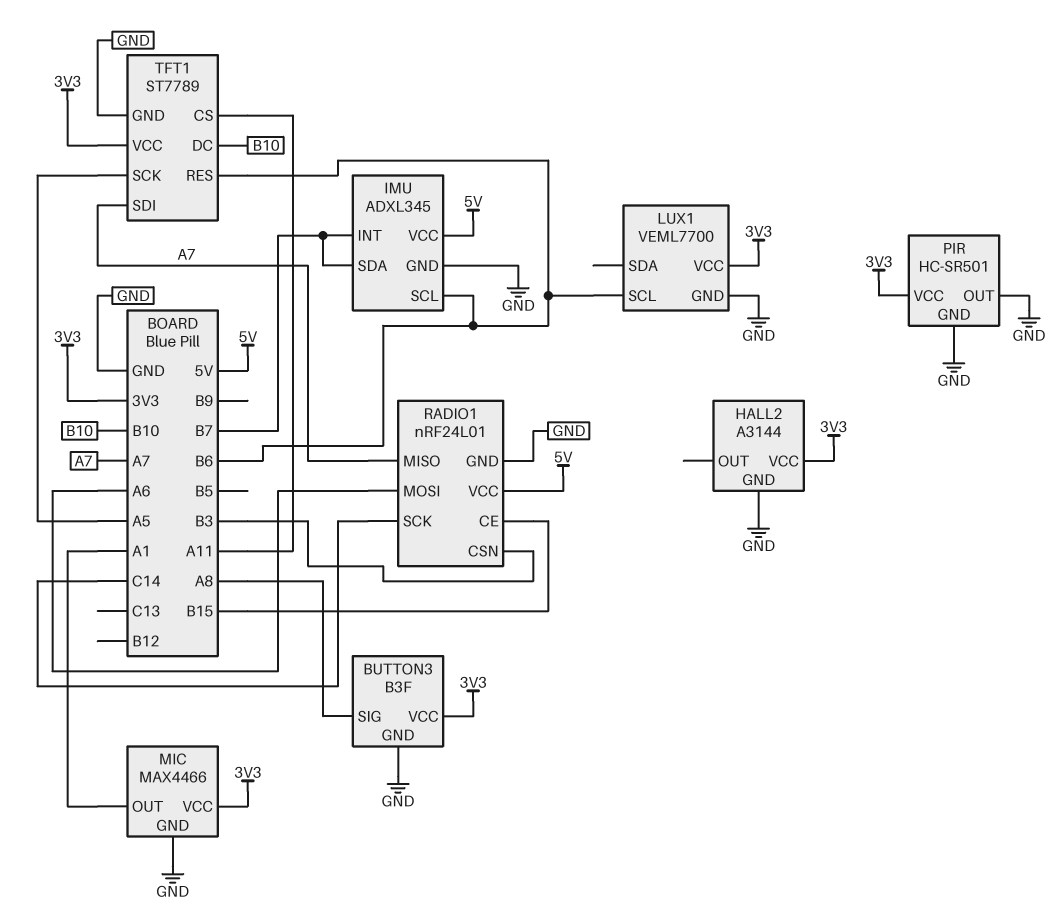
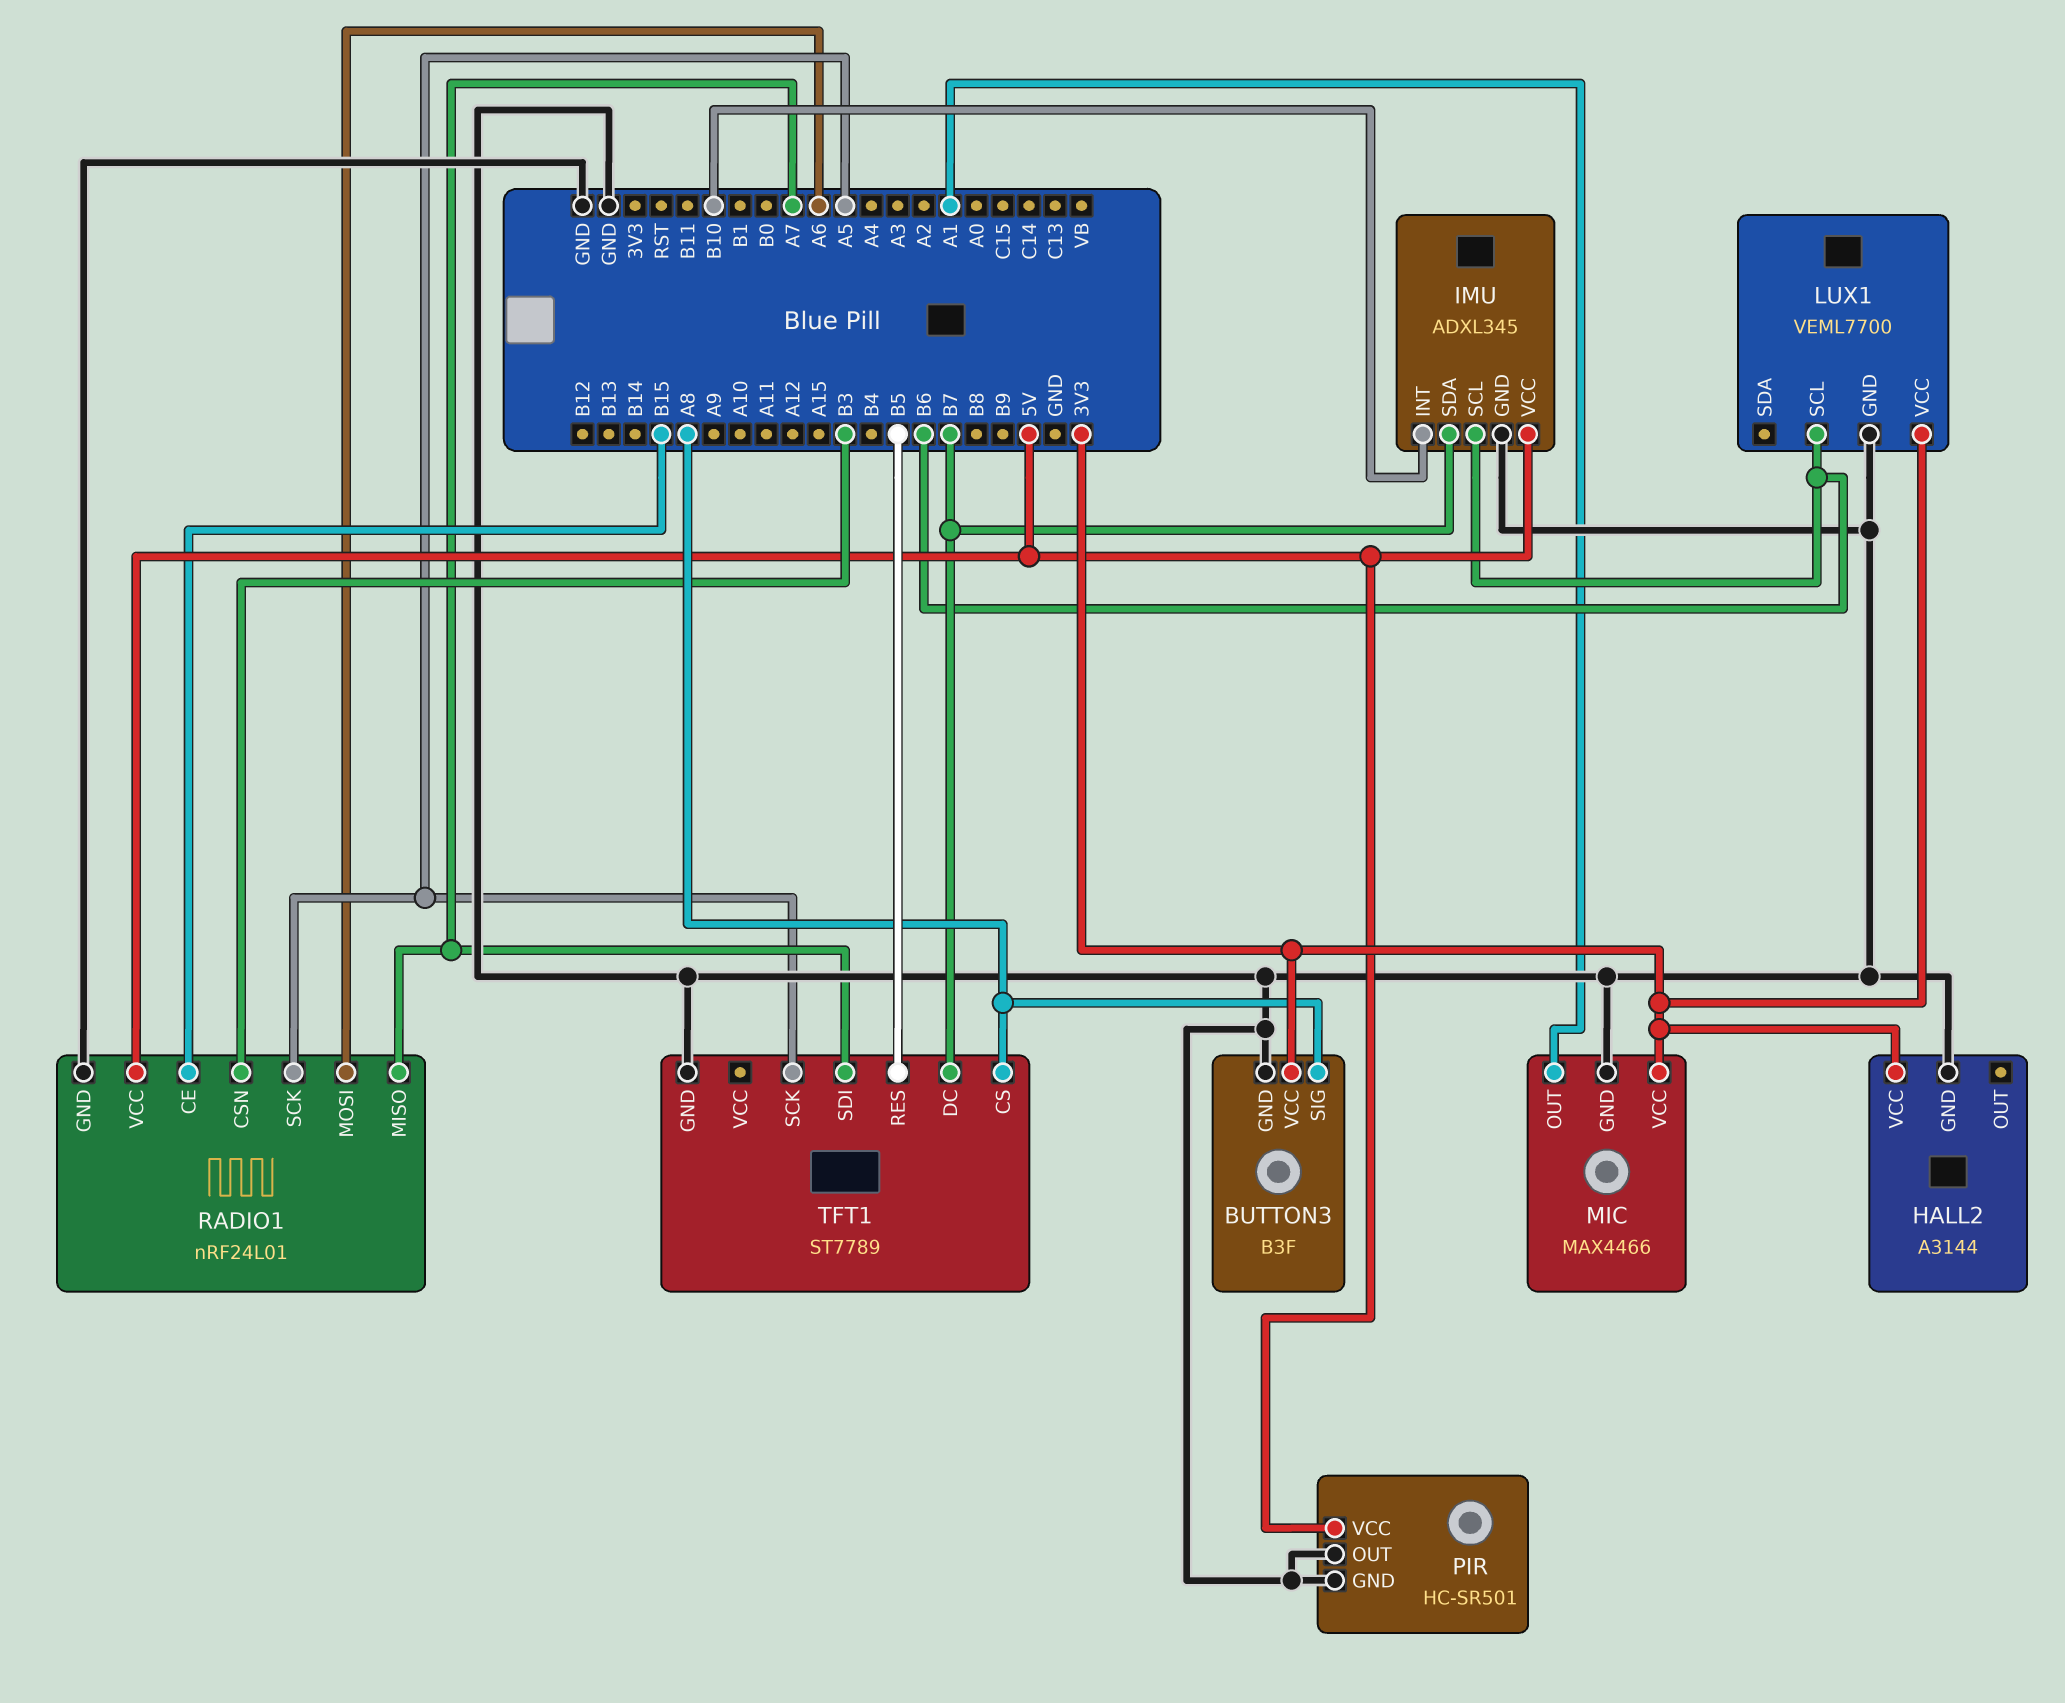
IMU pin INT: B7 -> B10
PIR pin VCC: 3V3 -> 5V
RADIO1 pin SCK: C14 -> A5
TFT1 pin CS: A11 -> A8
TFT1 pin DC: B10 -> B7
TFT1 pin RES: B6 -> B5
TFT1 pin VCC: 3V3 -> none

